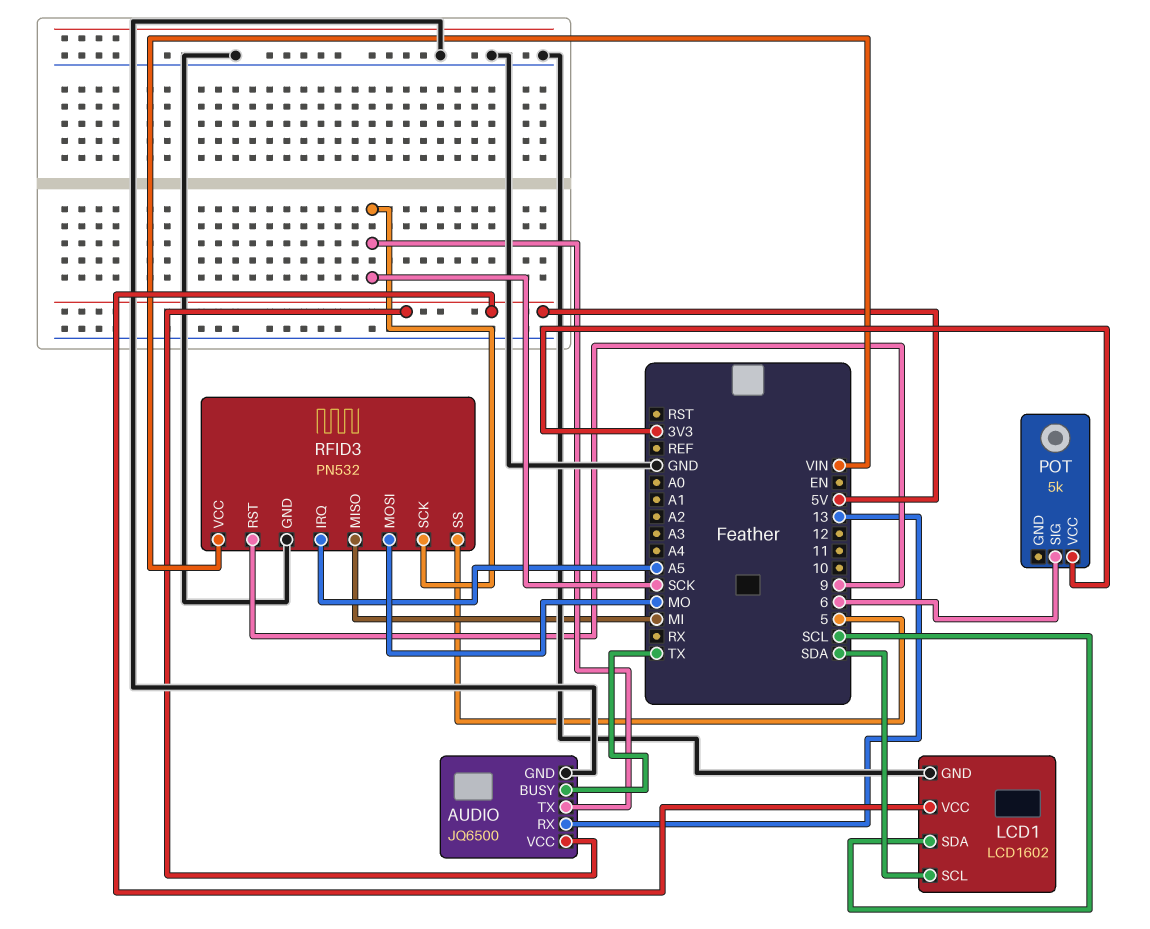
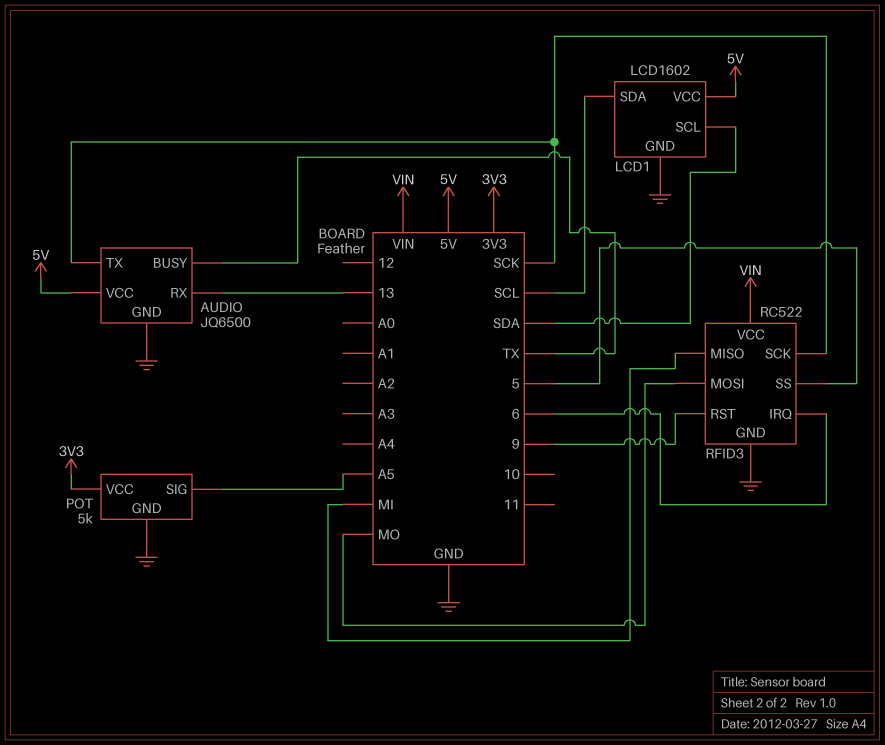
POT pin GND: none -> GND
POT pin SIG: 6 -> A5
RFID3: PN532 -> RC522
RFID3 pin IRQ: A5 -> 6

